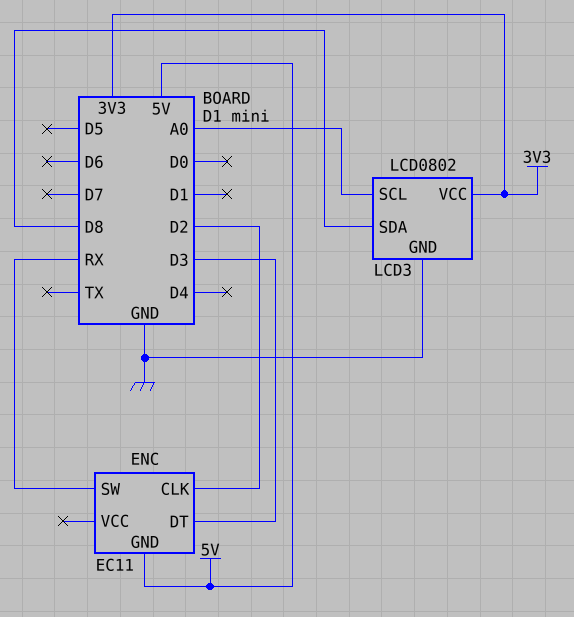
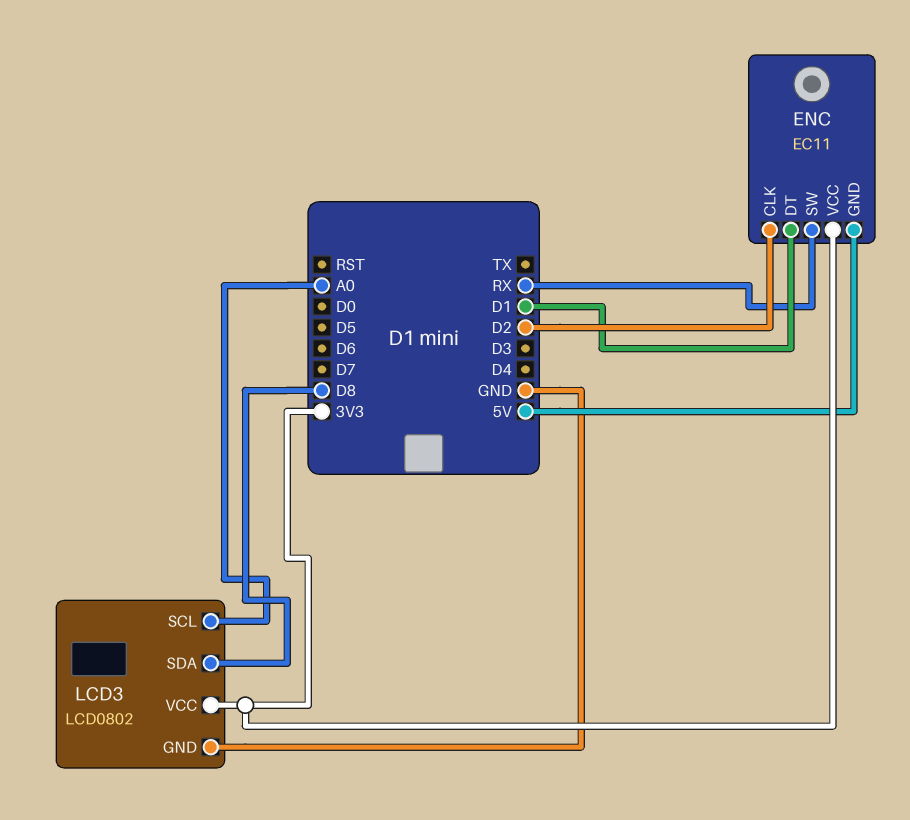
ENC pin DT: D3 -> D1
ENC pin VCC: none -> 3V3

